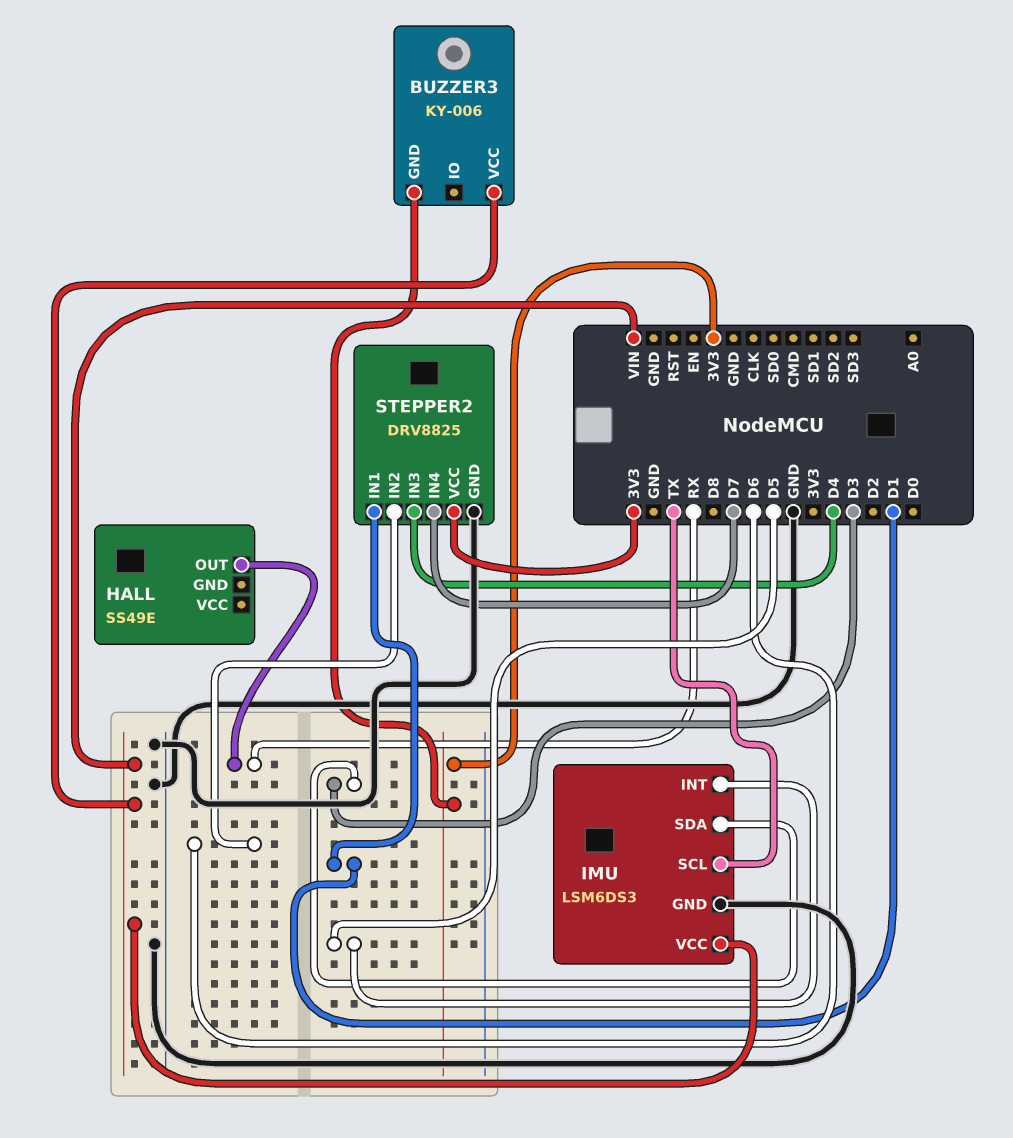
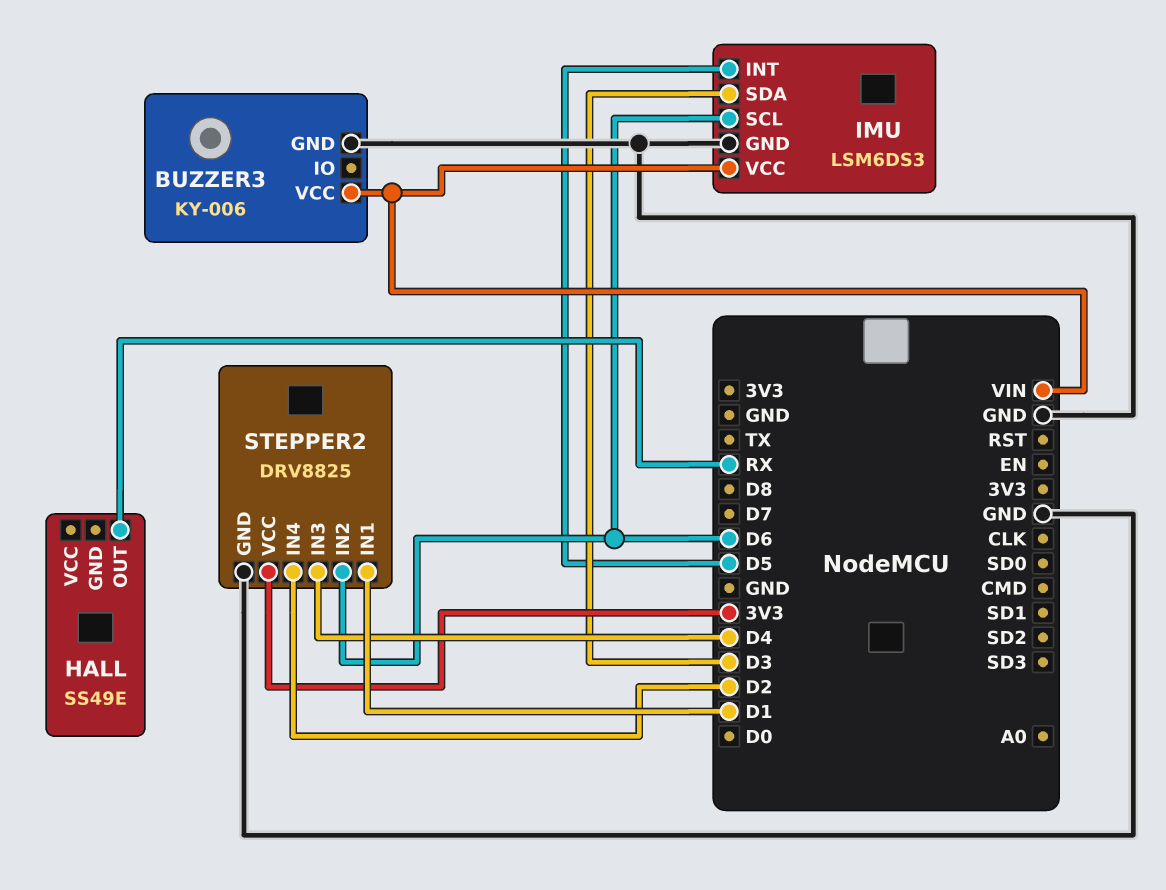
BUZZER3 pin GND: 3V3 -> GND
IMU pin SCL: TX -> D6
STEPPER2 pin IN4: D7 -> D2

